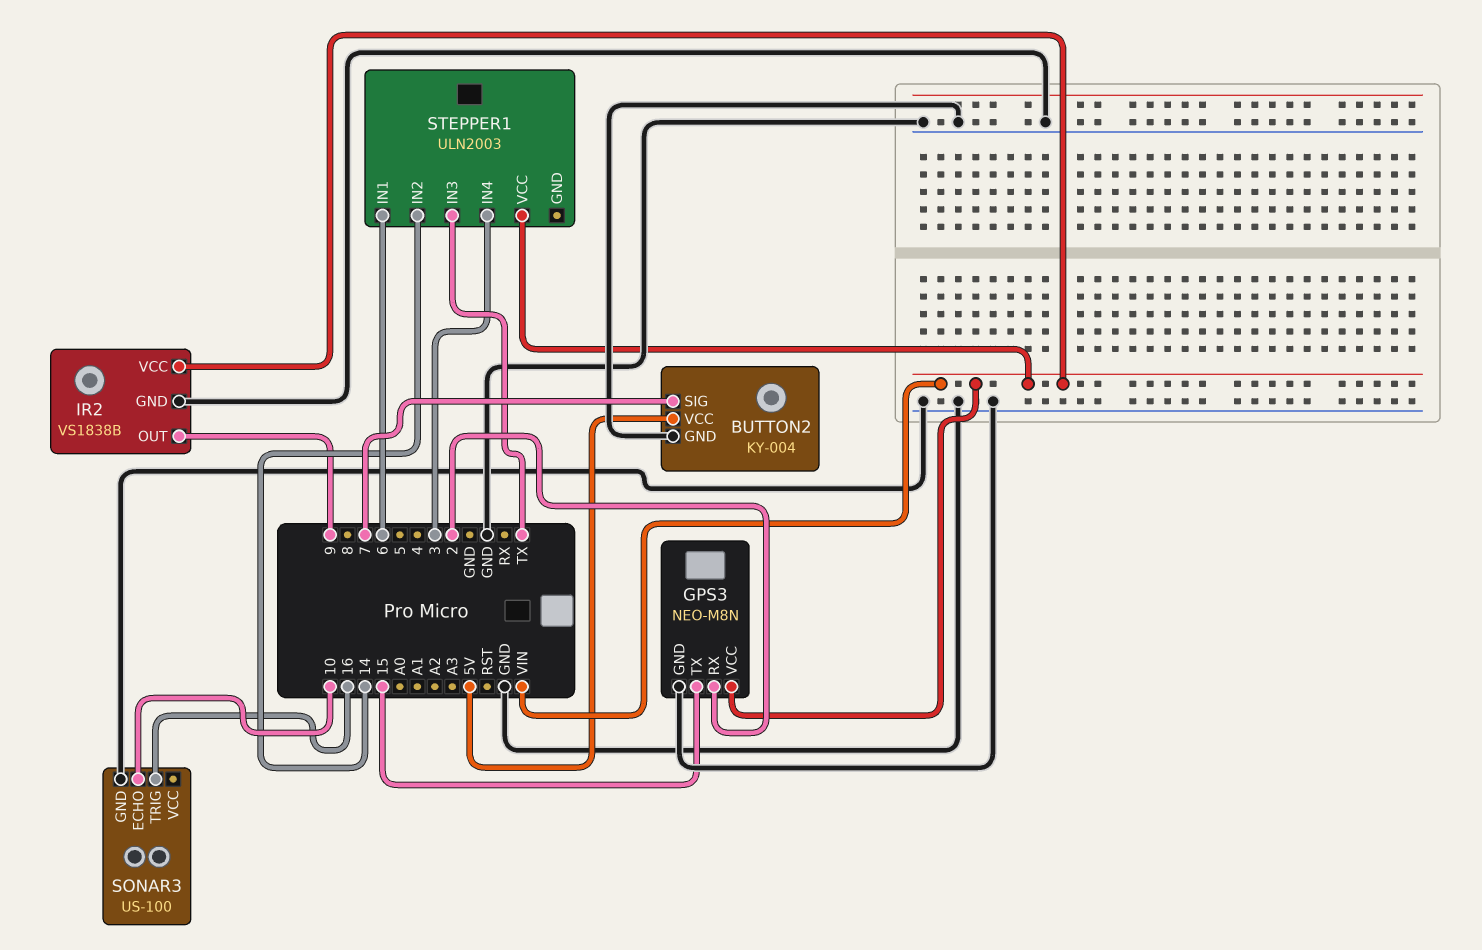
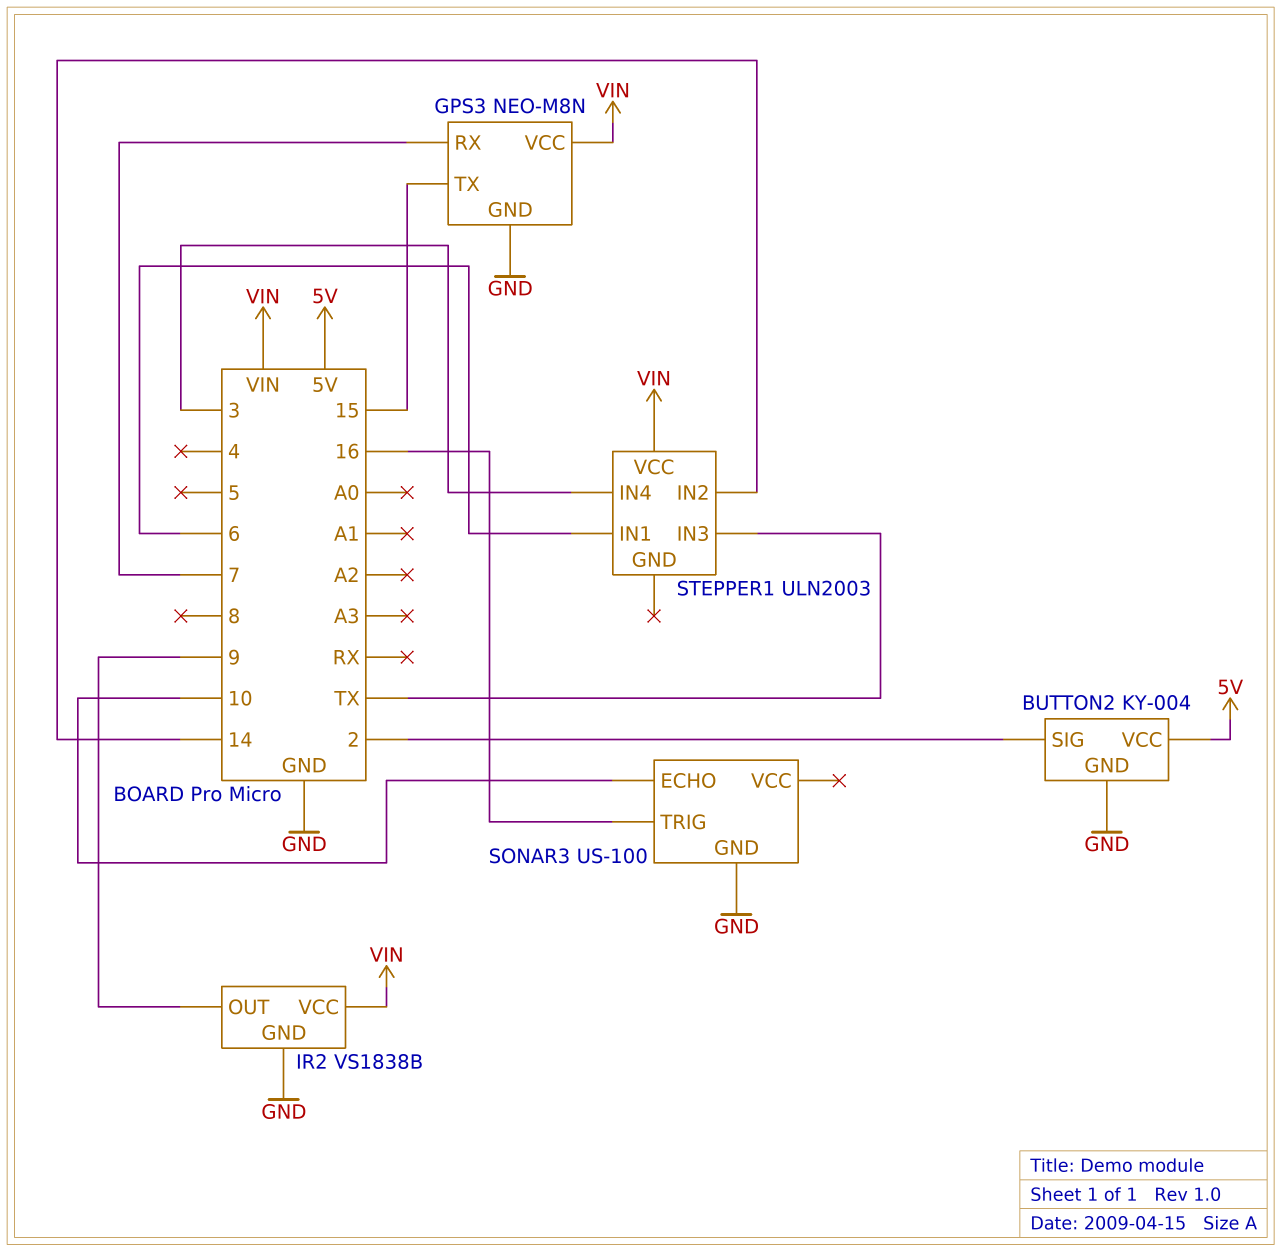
BUTTON2 pin SIG: 7 -> 2
GPS3 pin RX: 2 -> 7

